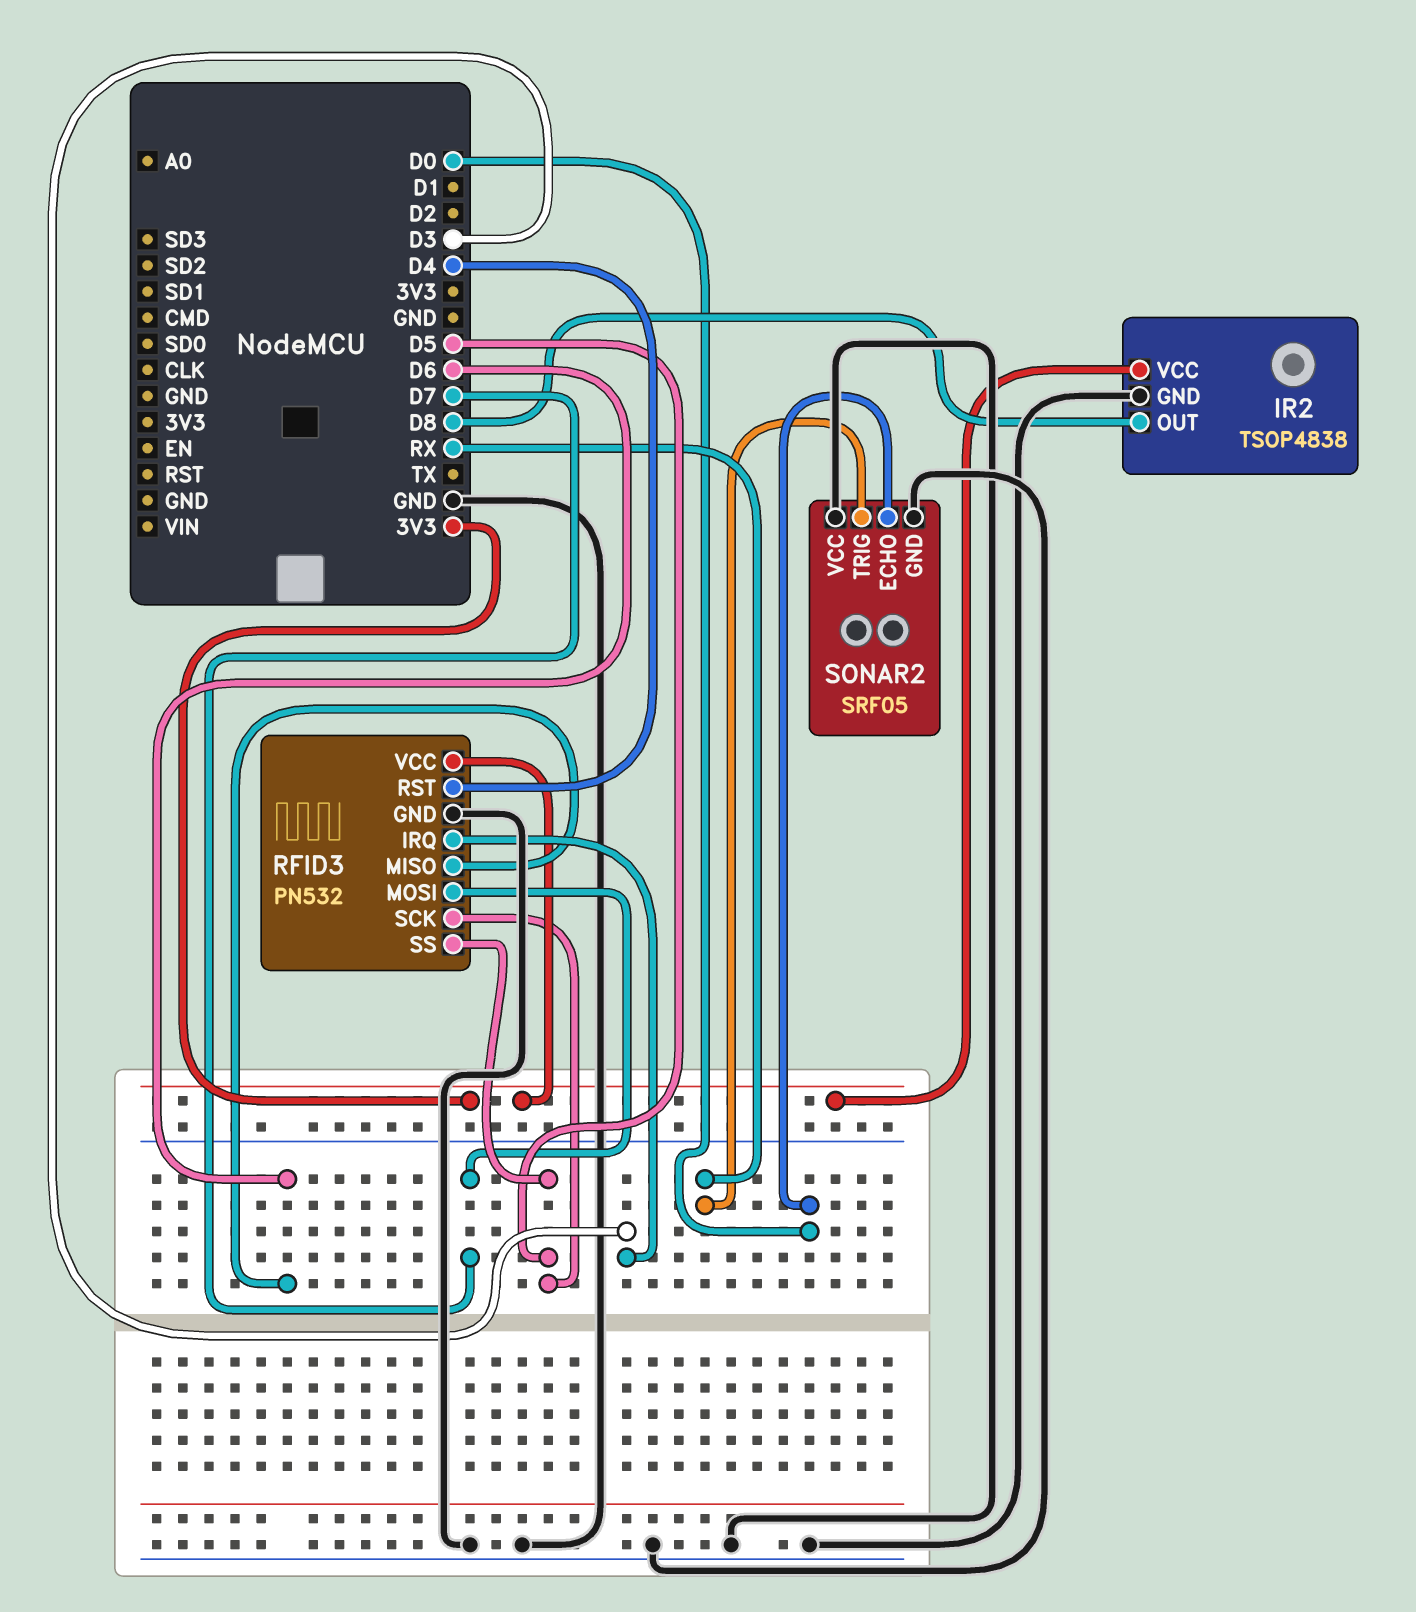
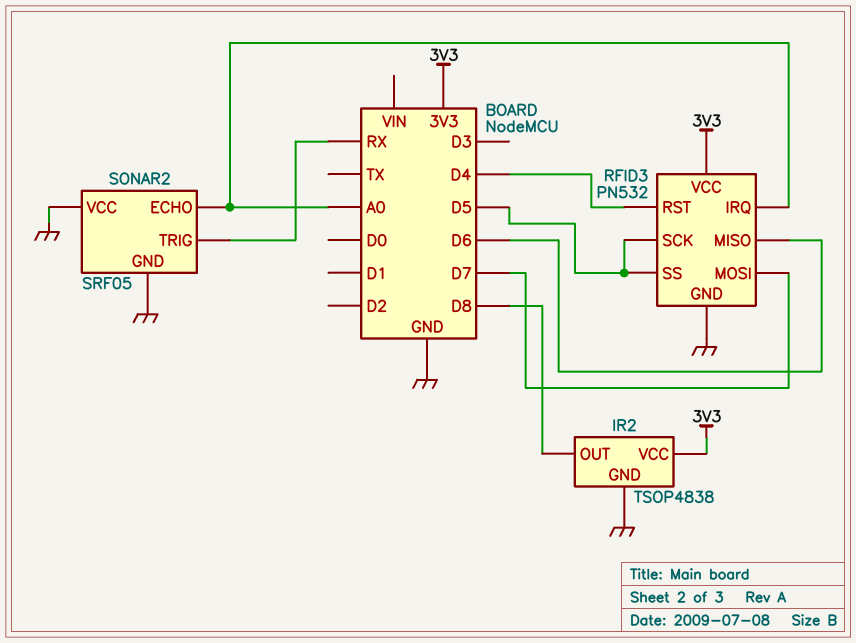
RFID3 pin IRQ: D3 -> A0
SONAR2 pin ECHO: D0 -> A0

